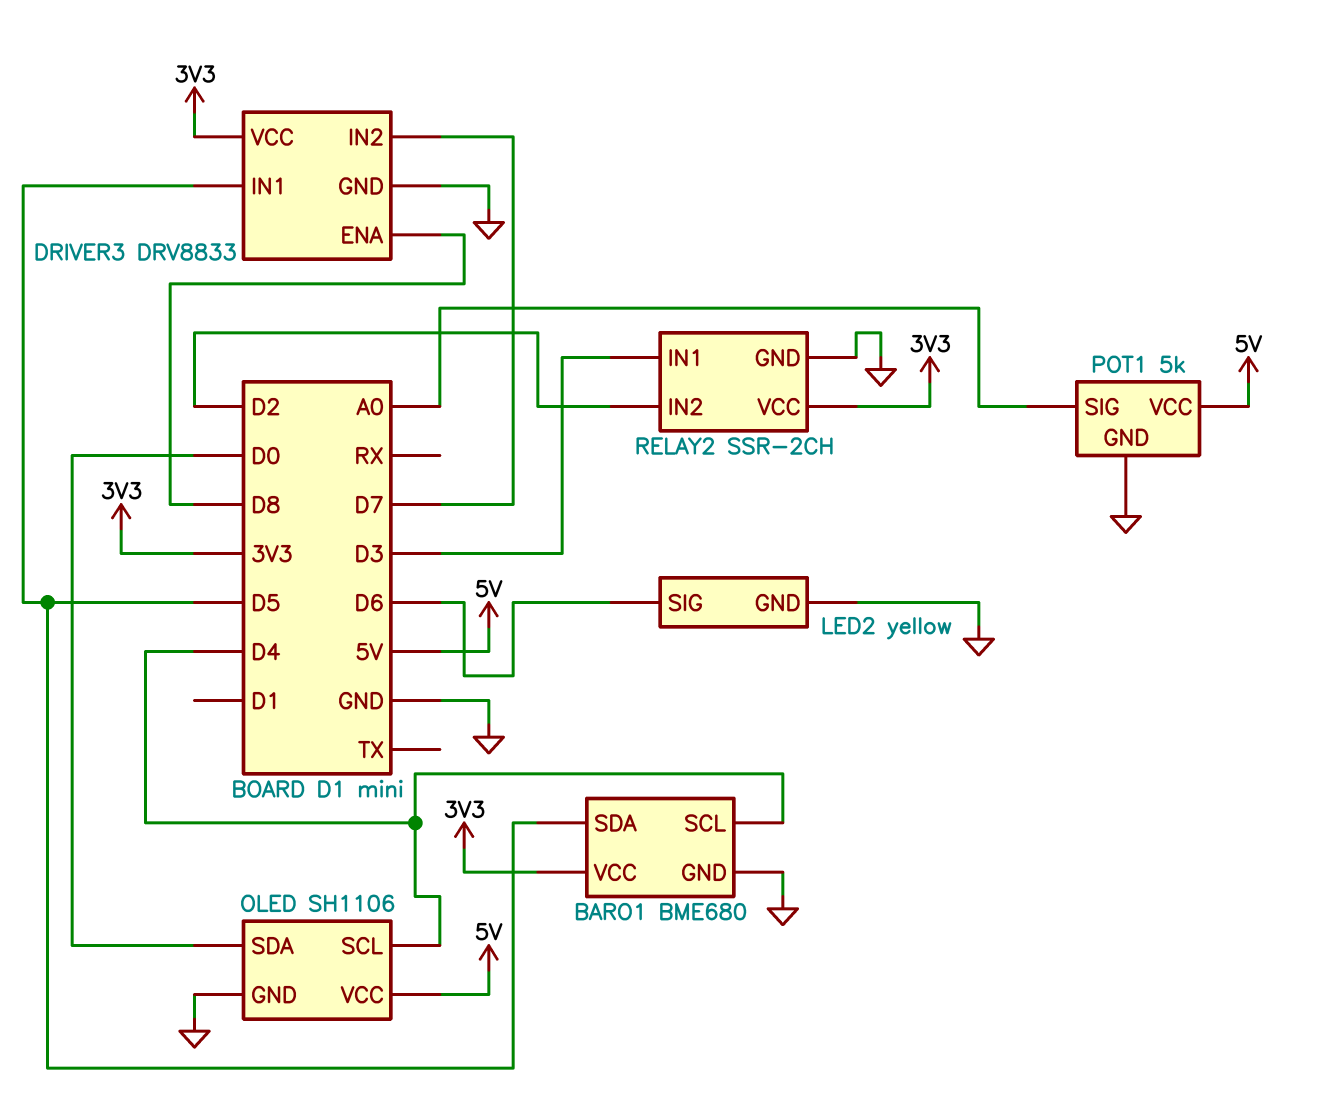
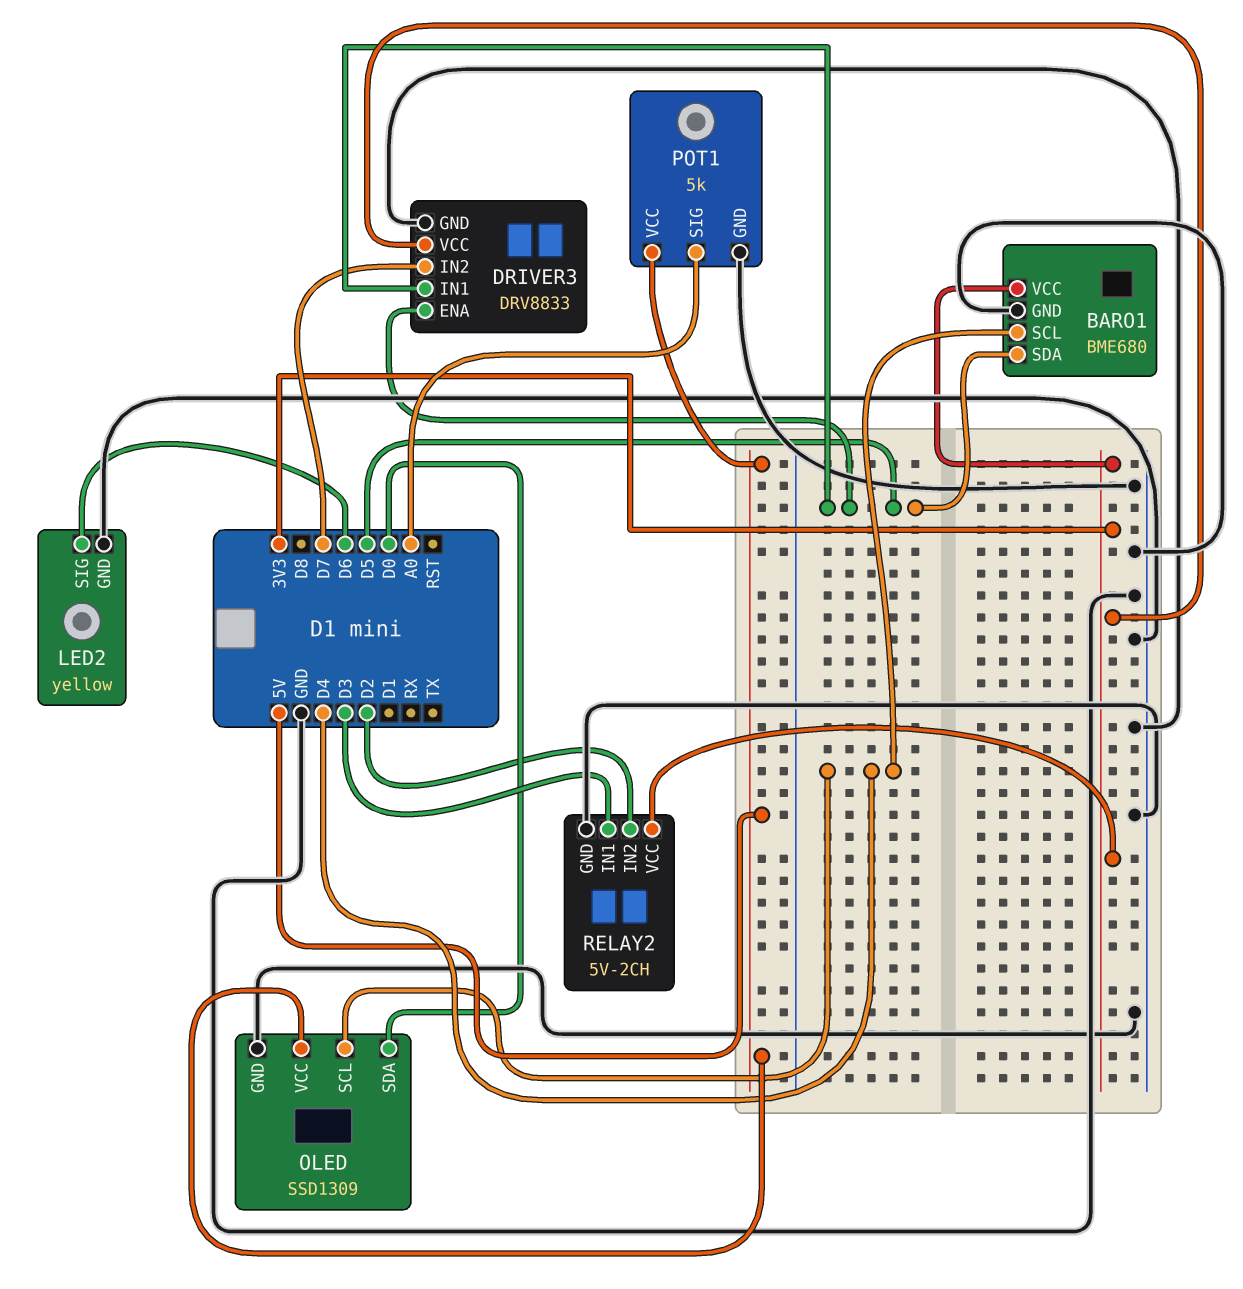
DRIVER3 pin ENA: D8 -> D5
OLED: SH1106 -> SSD1309
RELAY2: SSR-2CH -> 5V-2CH

